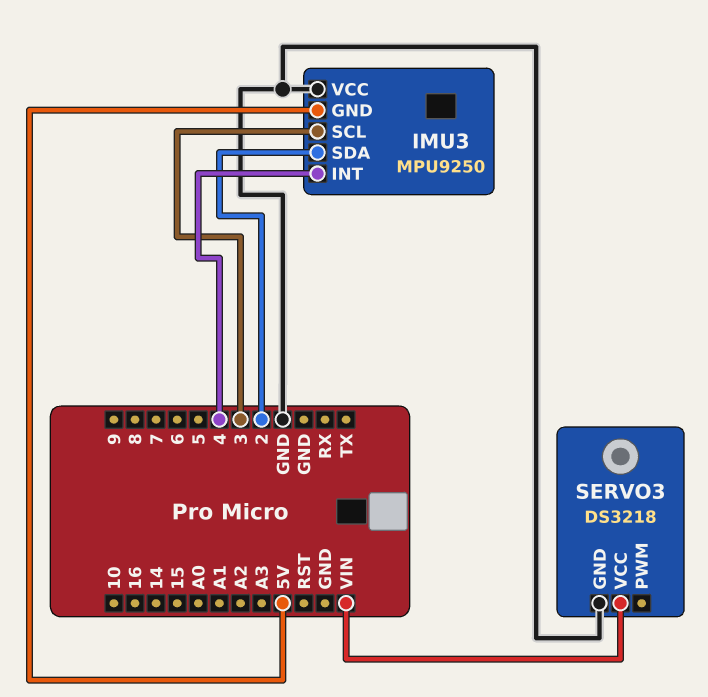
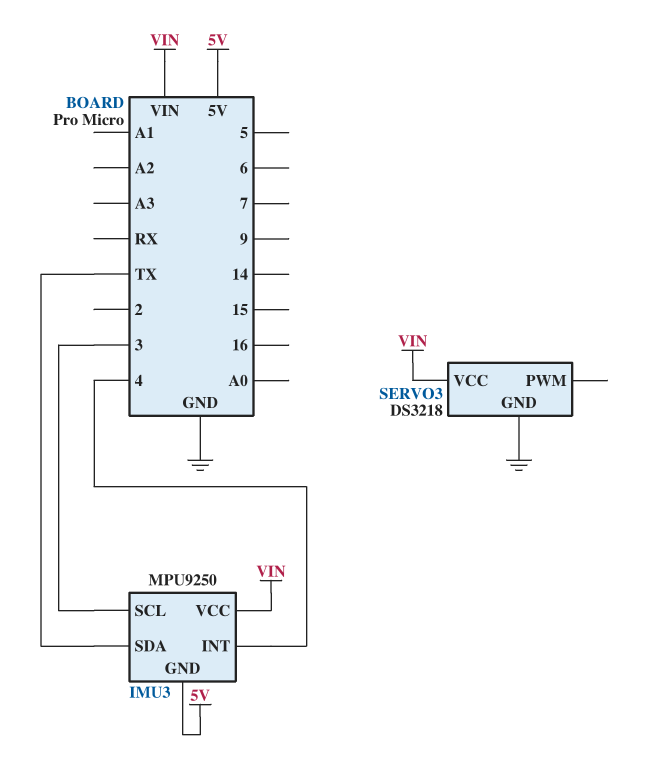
IMU3 pin SDA: 2 -> TX
IMU3 pin VCC: GND -> VIN

